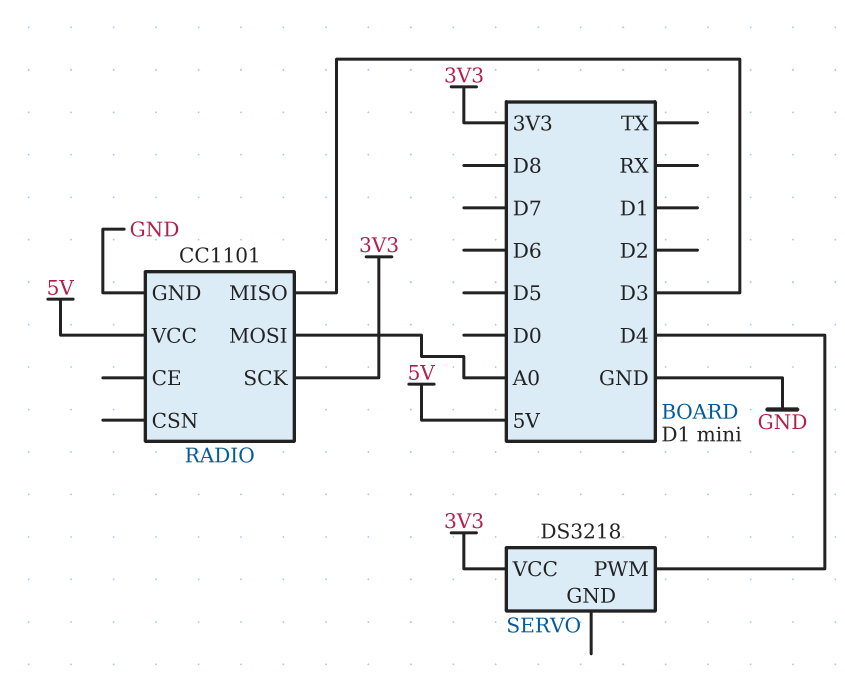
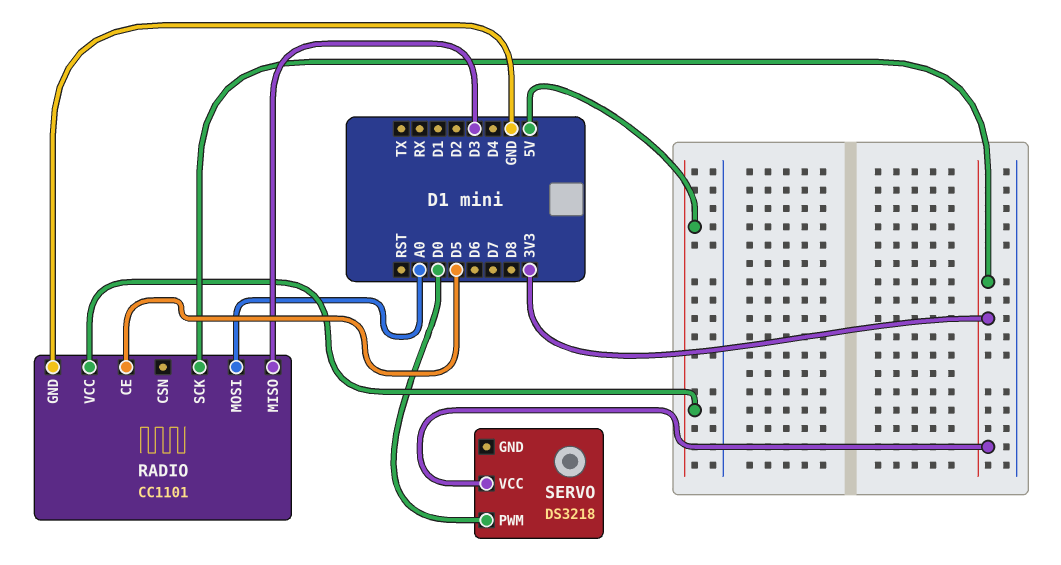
RADIO pin CE: none -> D5
SERVO pin PWM: D4 -> D0

